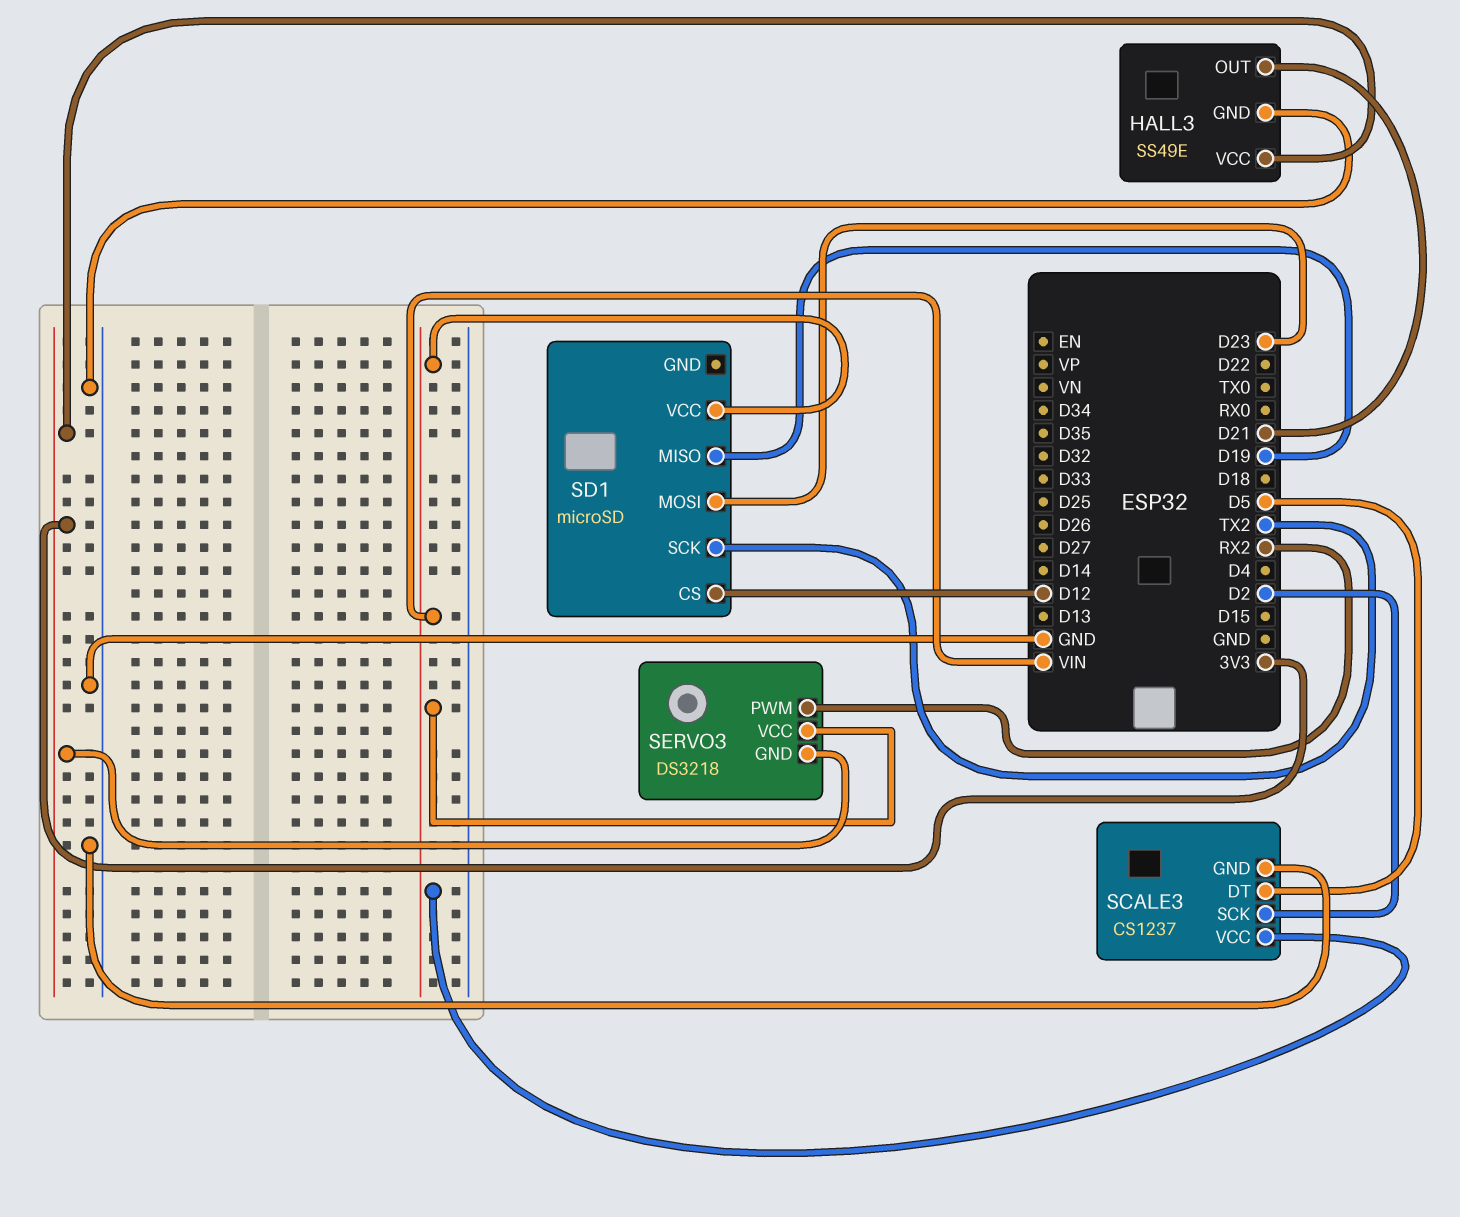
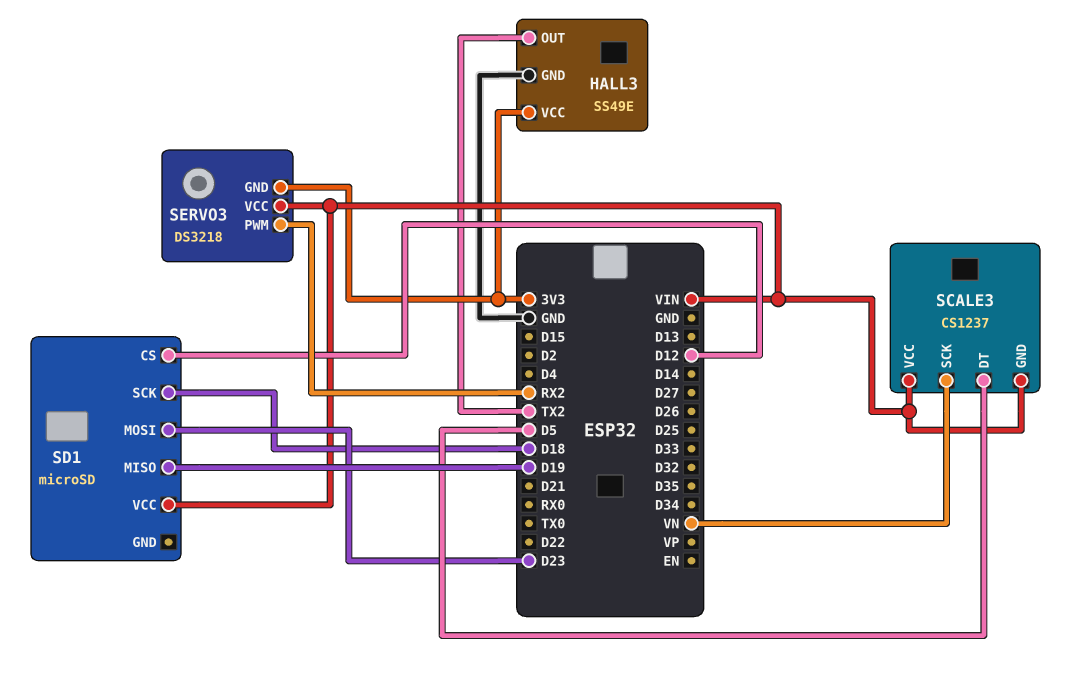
HALL3 pin OUT: D21 -> TX2
SCALE3 pin GND: GND -> VIN
SCALE3 pin SCK: D2 -> VN
SD1 pin SCK: TX2 -> D18

